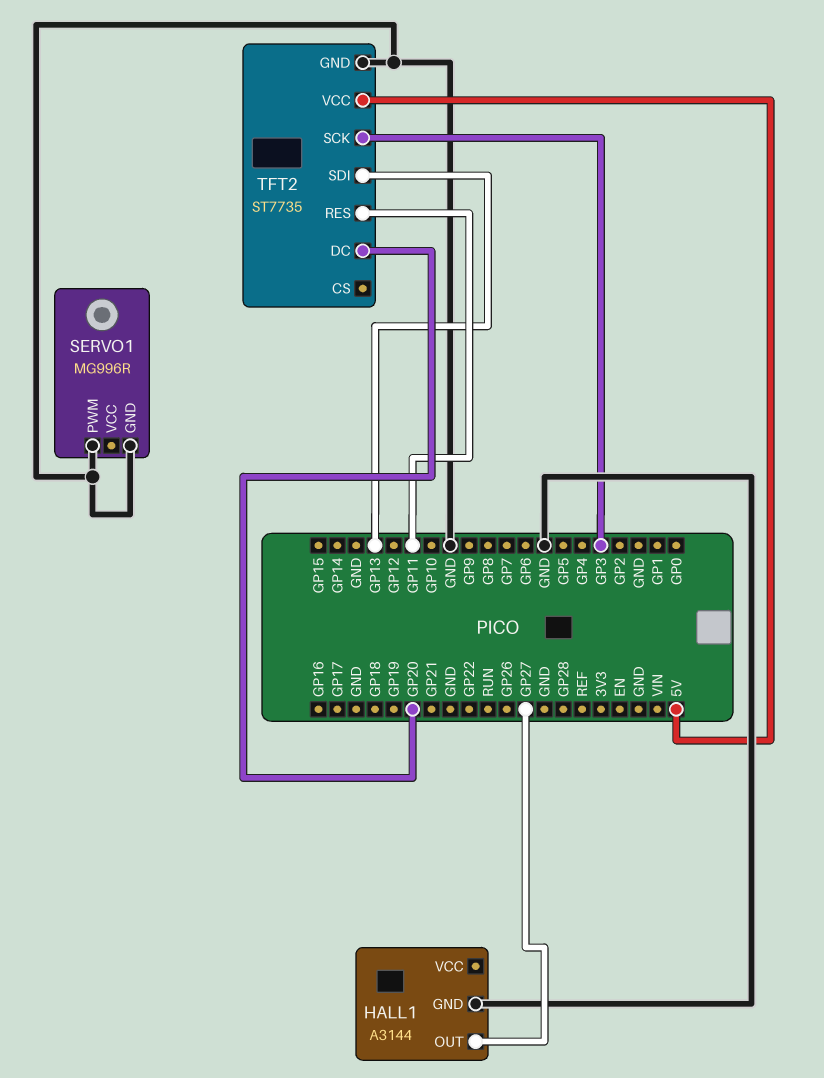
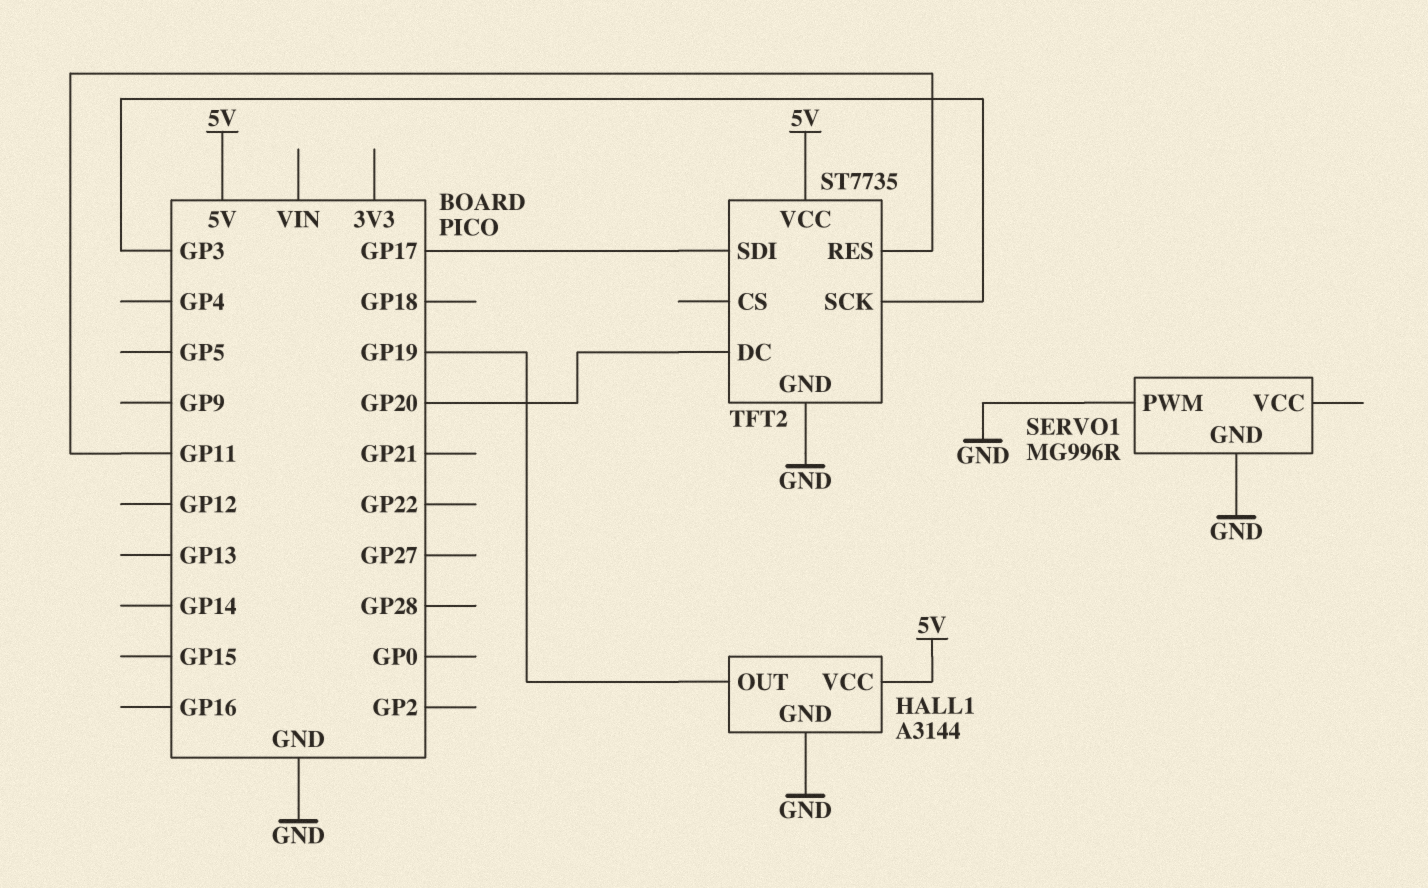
HALL1 pin OUT: GP27 -> GP19
HALL1 pin VCC: none -> 5V
TFT2 pin SDI: GP13 -> GP17

